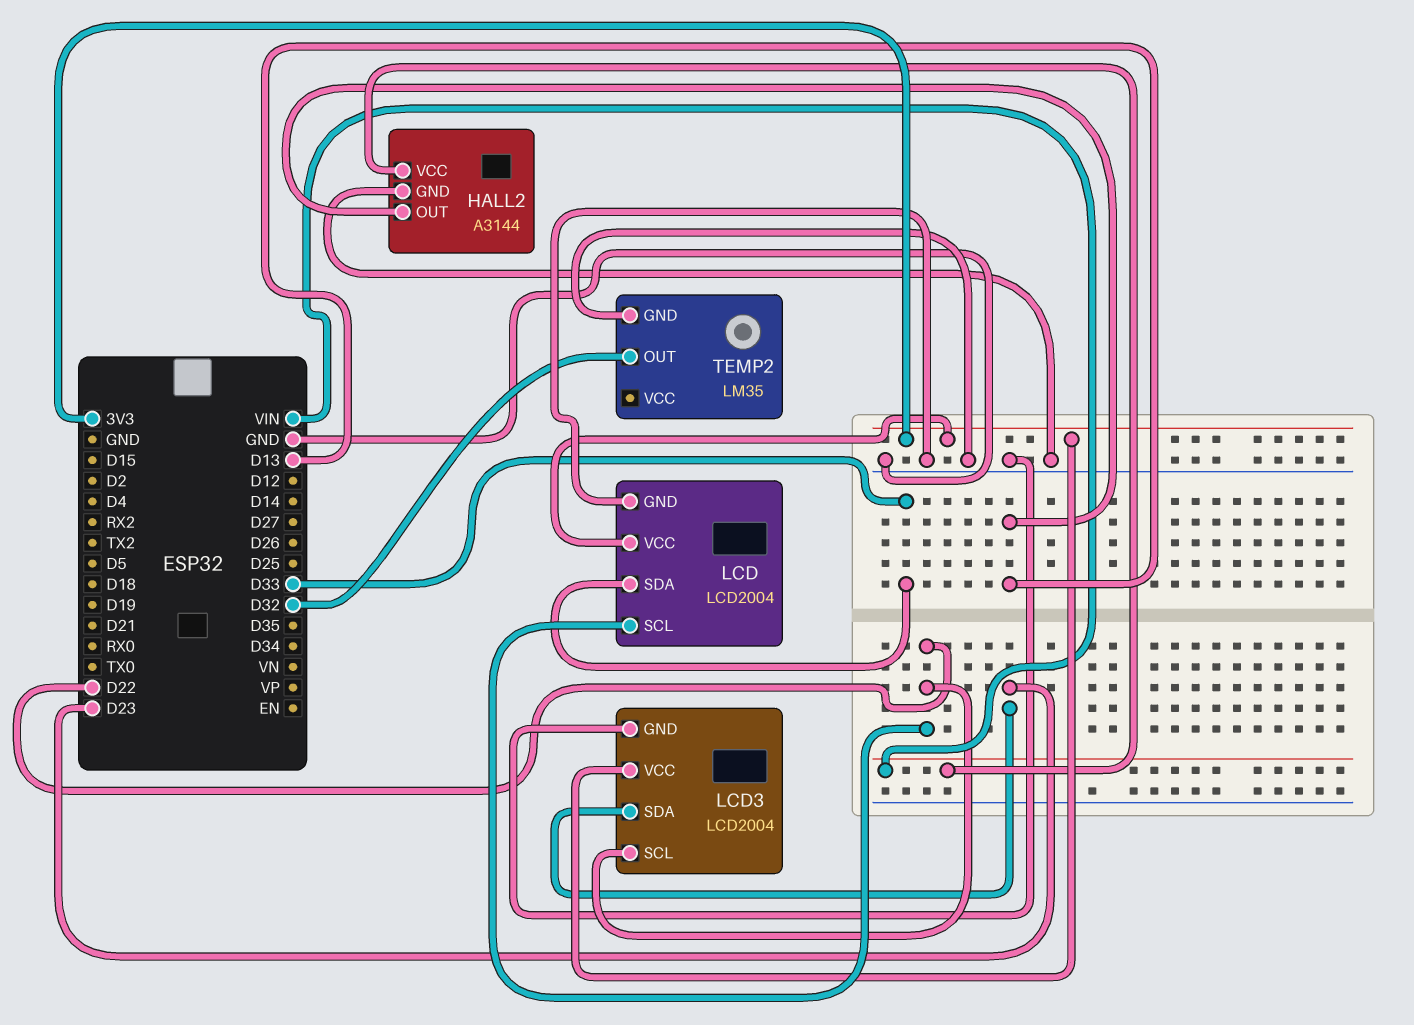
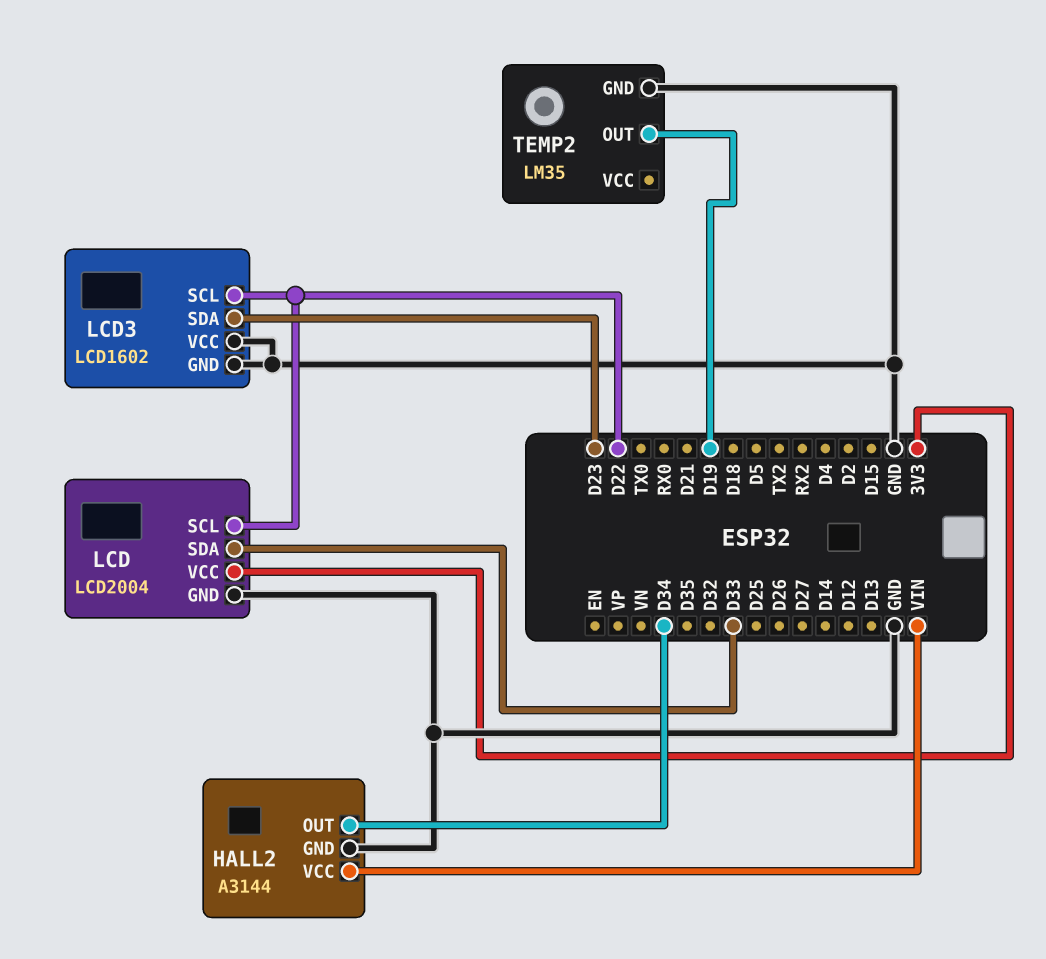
HALL2 pin OUT: D13 -> D34
LCD3: LCD2004 -> LCD1602
LCD3 pin VCC: 3V3 -> GND
TEMP2 pin OUT: D32 -> D19

